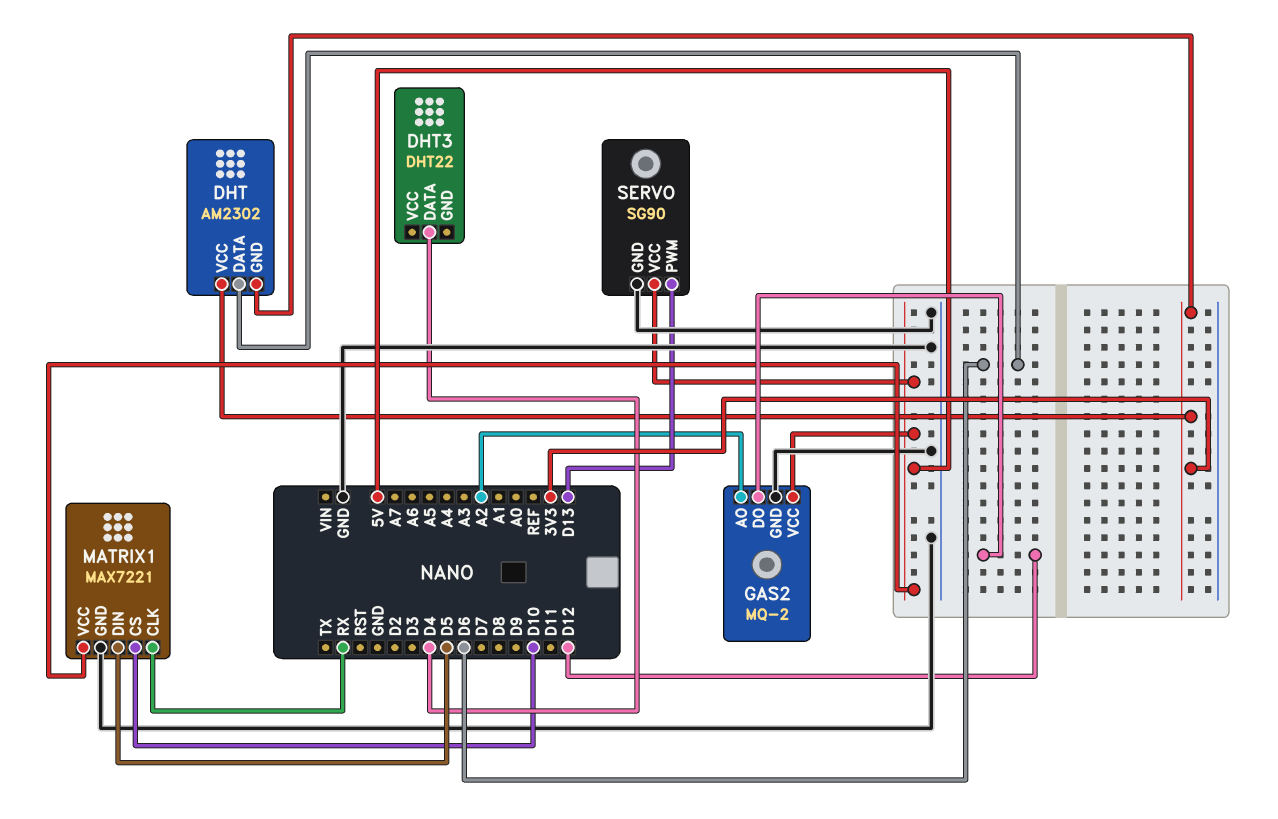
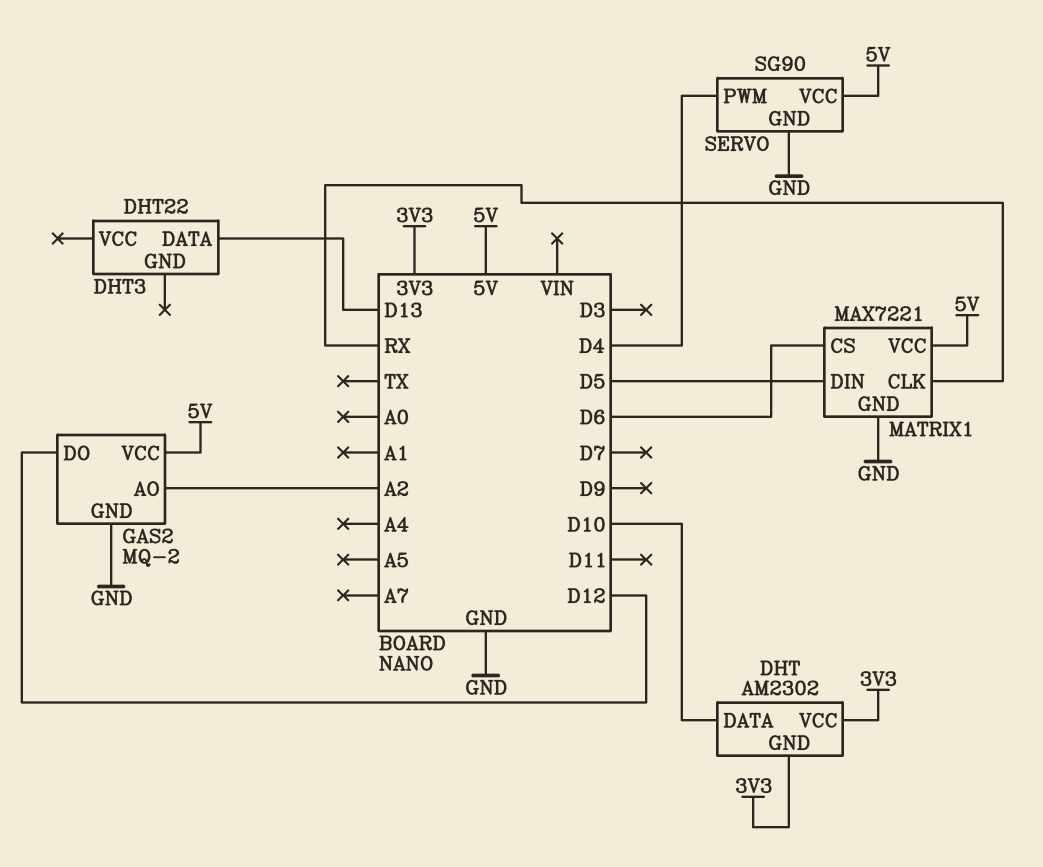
DHT pin DATA: D6 -> D10
DHT3 pin DATA: D4 -> D13
MATRIX1 pin CS: D10 -> D6
SERVO pin PWM: D13 -> D4

